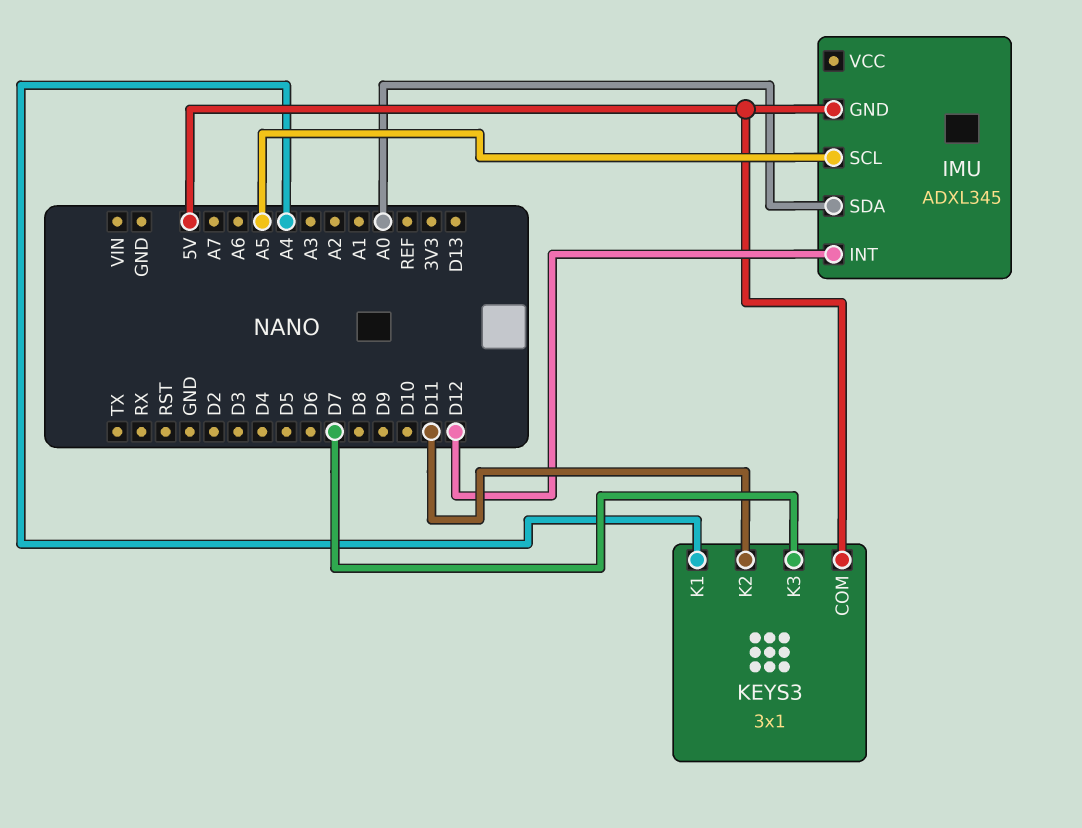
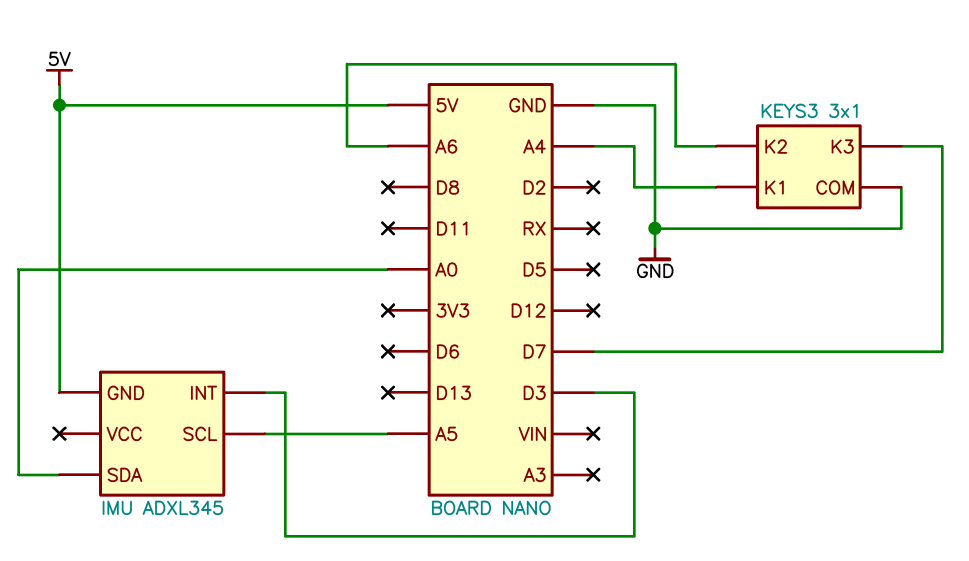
IMU pin INT: D12 -> D3
KEYS3 pin COM: 5V -> GND
KEYS3 pin K2: D11 -> A6

